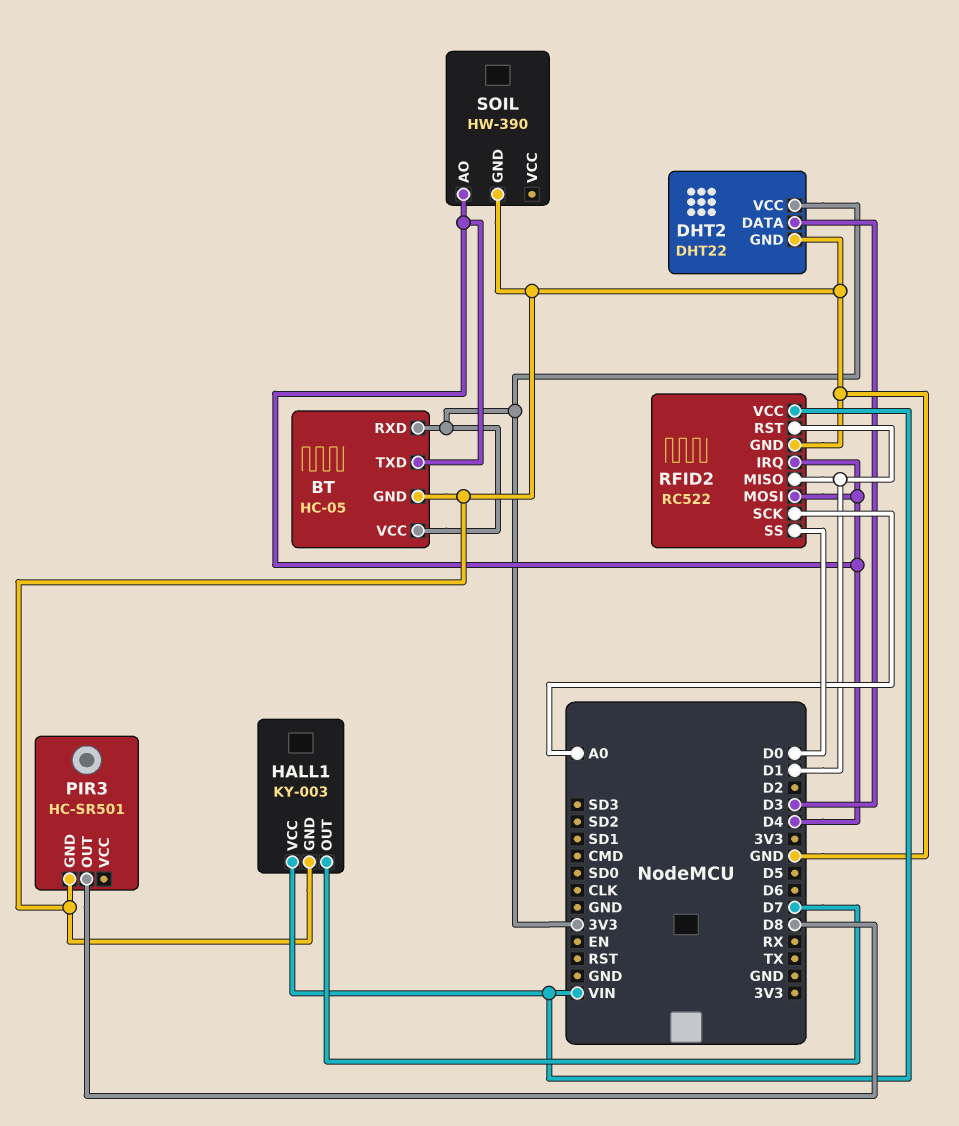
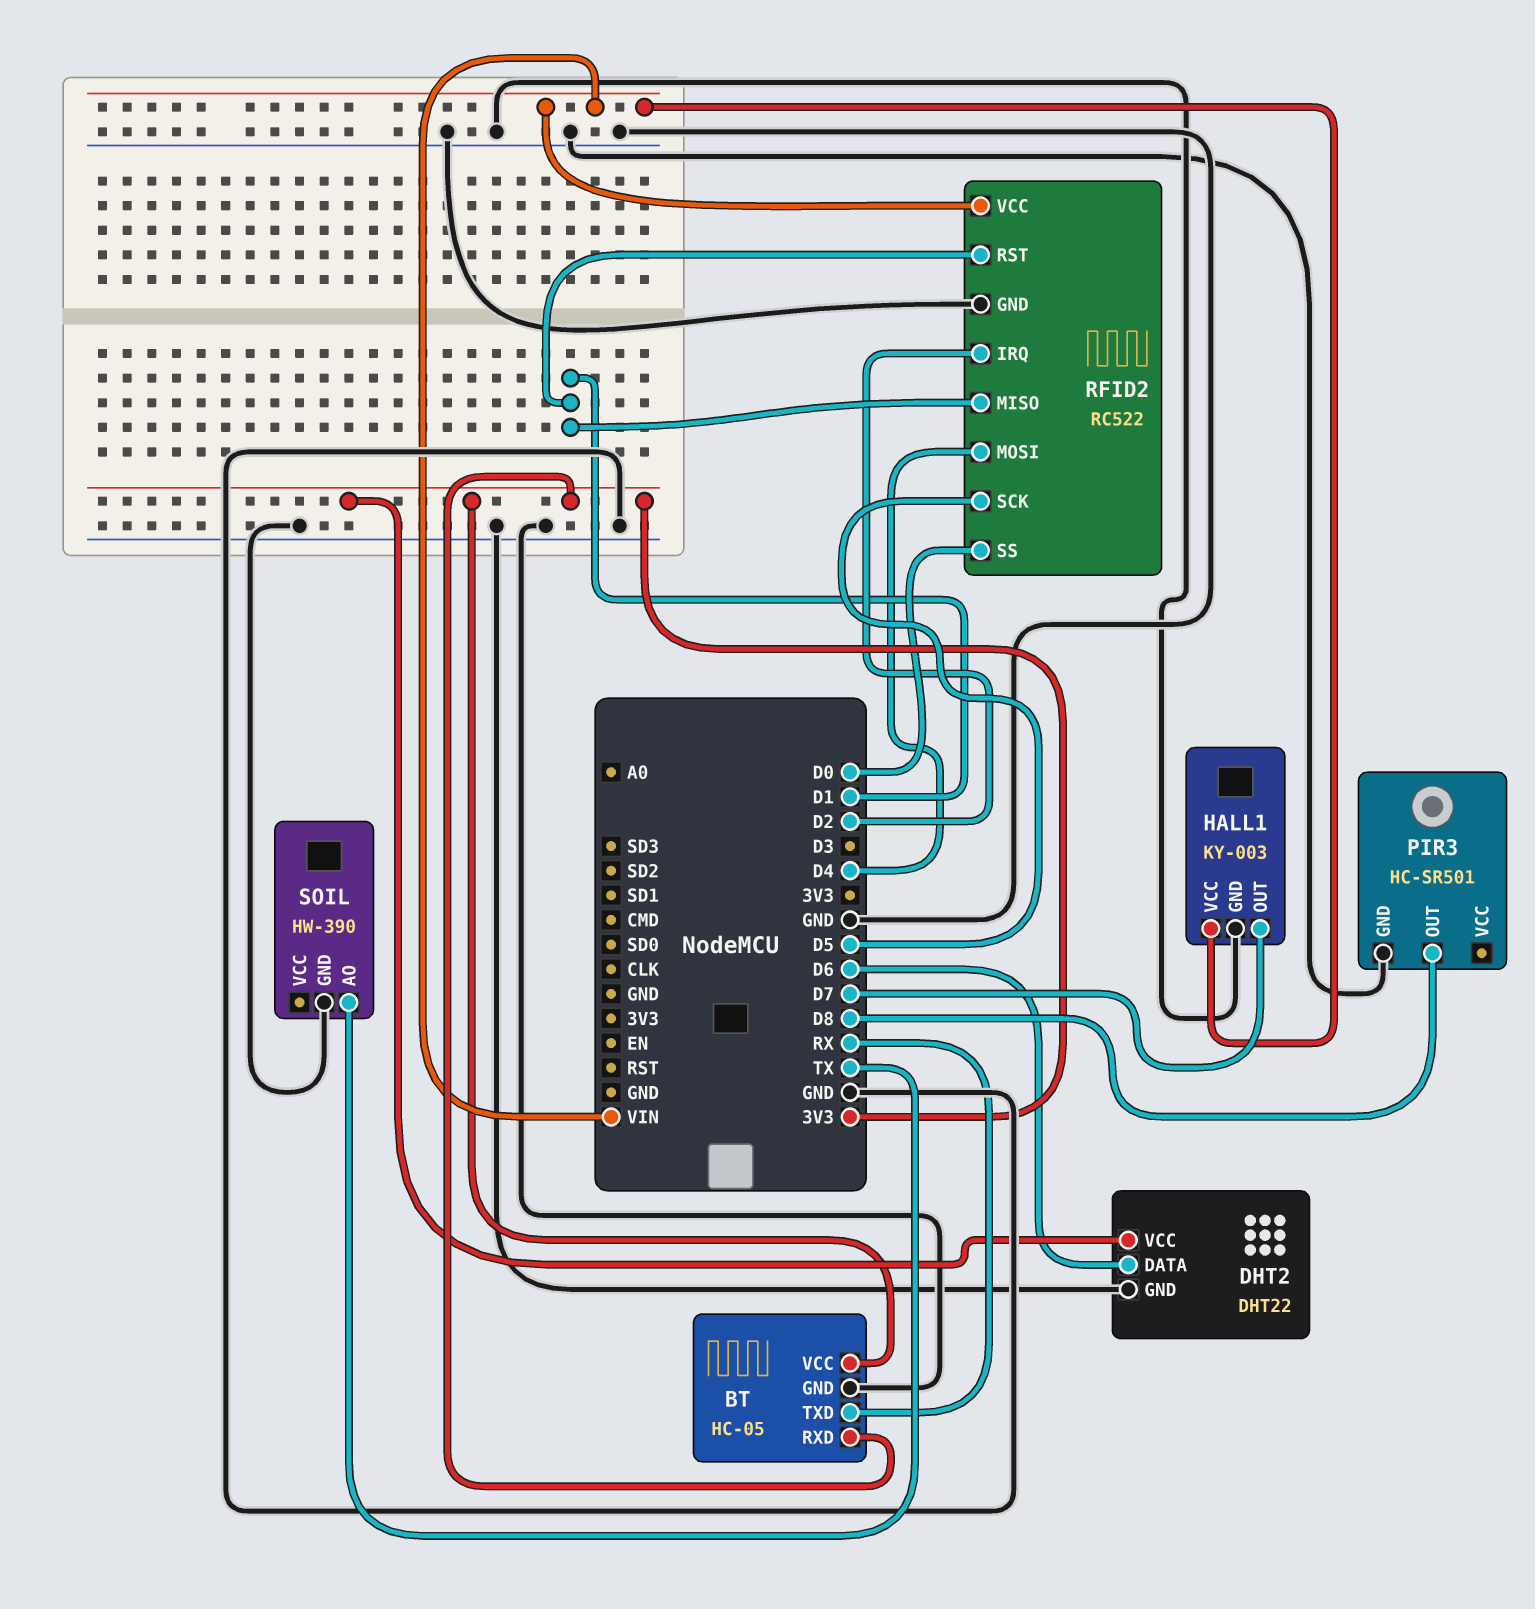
BT pin TXD: D4 -> RX
DHT2 pin DATA: D3 -> D6
RFID2 pin IRQ: D4 -> D2
RFID2 pin SCK: A0 -> D5
SOIL pin AO: D4 -> TX

